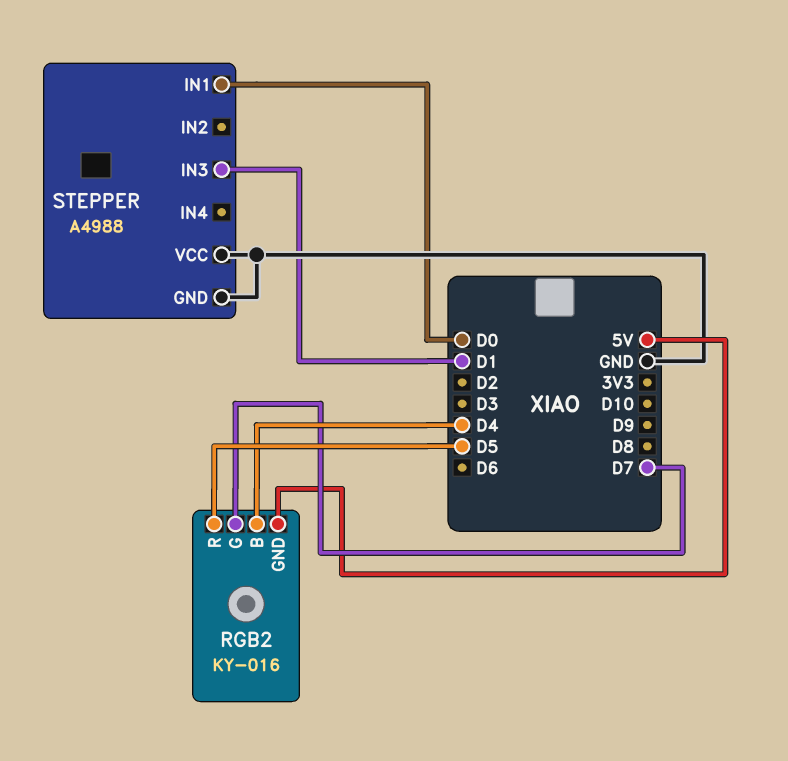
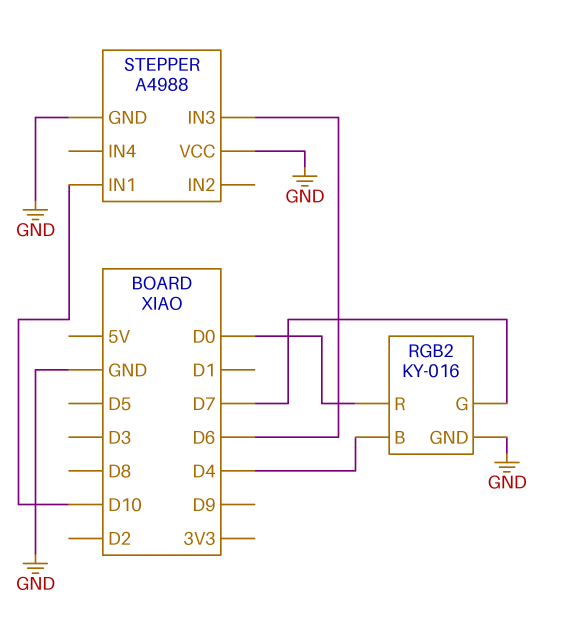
RGB2 pin GND: 5V -> GND
RGB2 pin R: D5 -> D0
STEPPER pin IN1: D0 -> D10
STEPPER pin IN3: D1 -> D6

